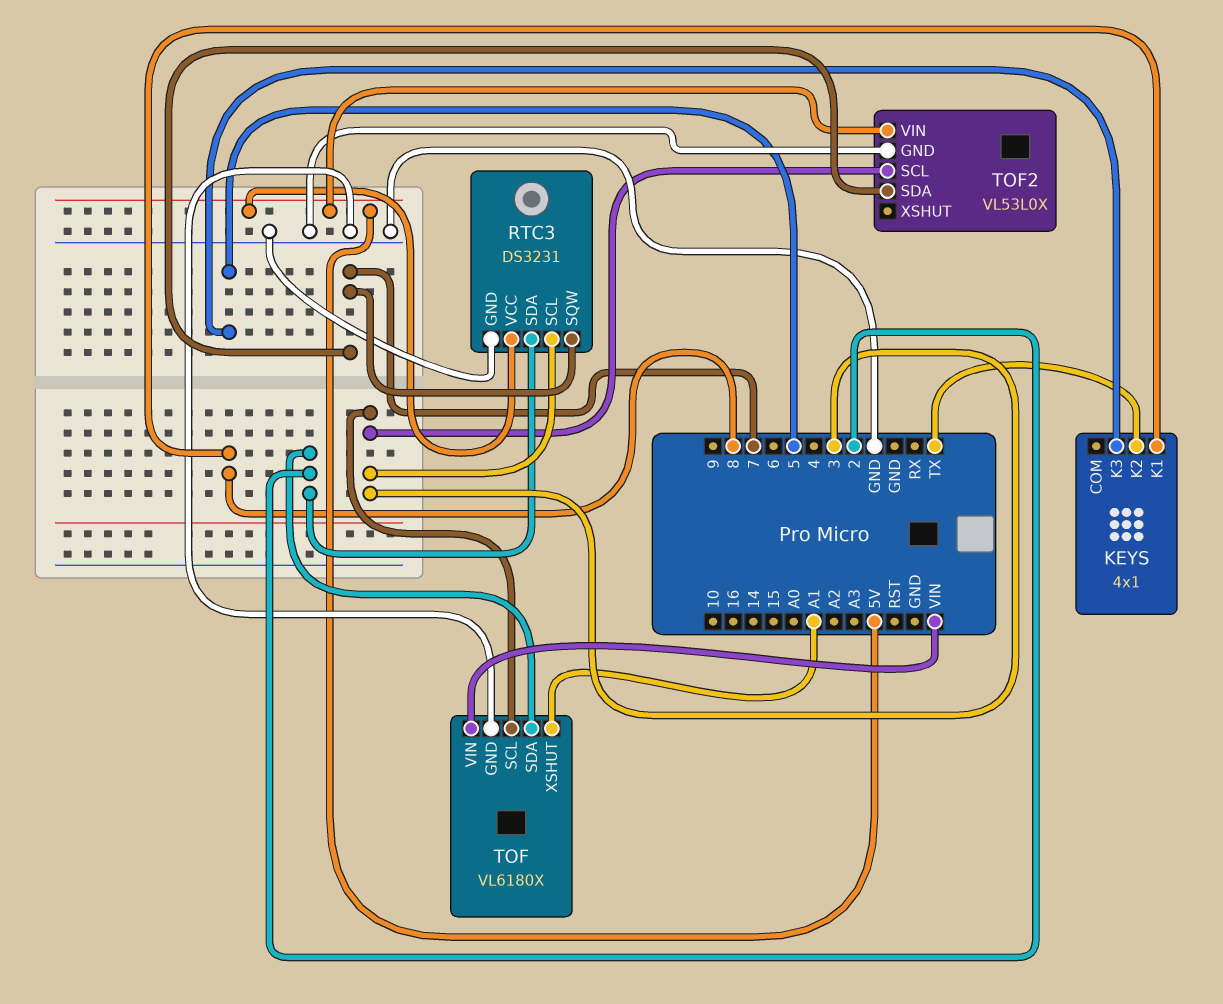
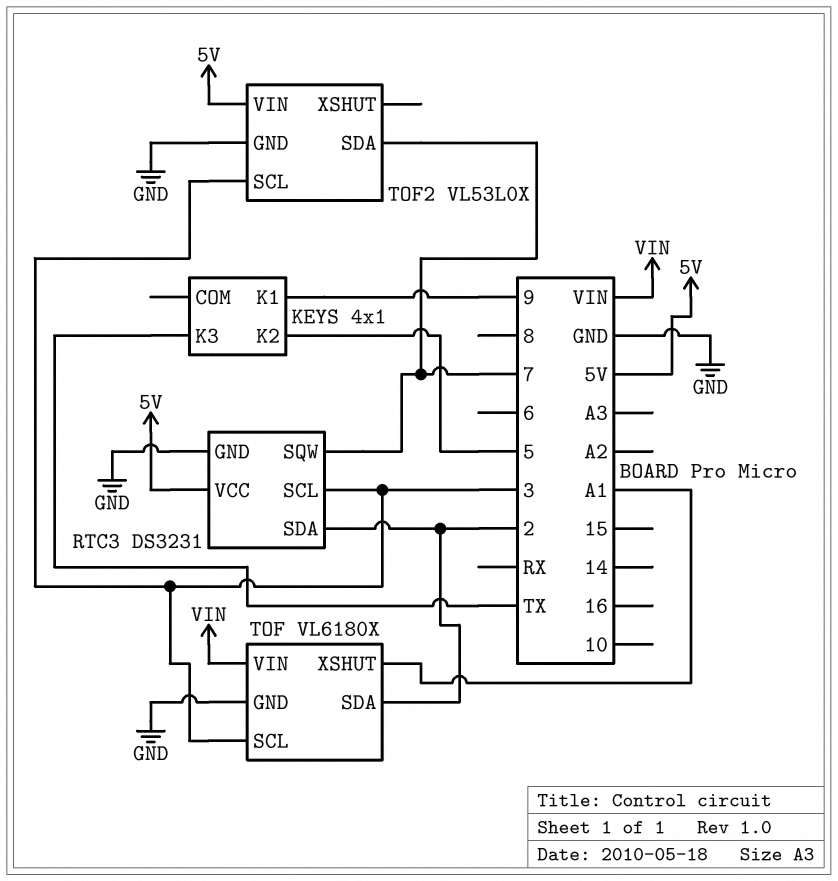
KEYS pin K1: 8 -> 9
KEYS pin K2: TX -> 5
KEYS pin K3: 5 -> TX

